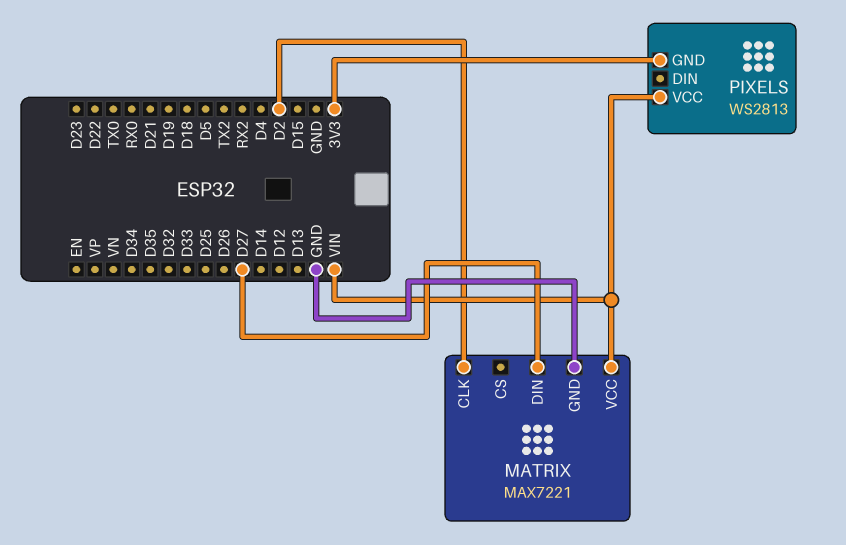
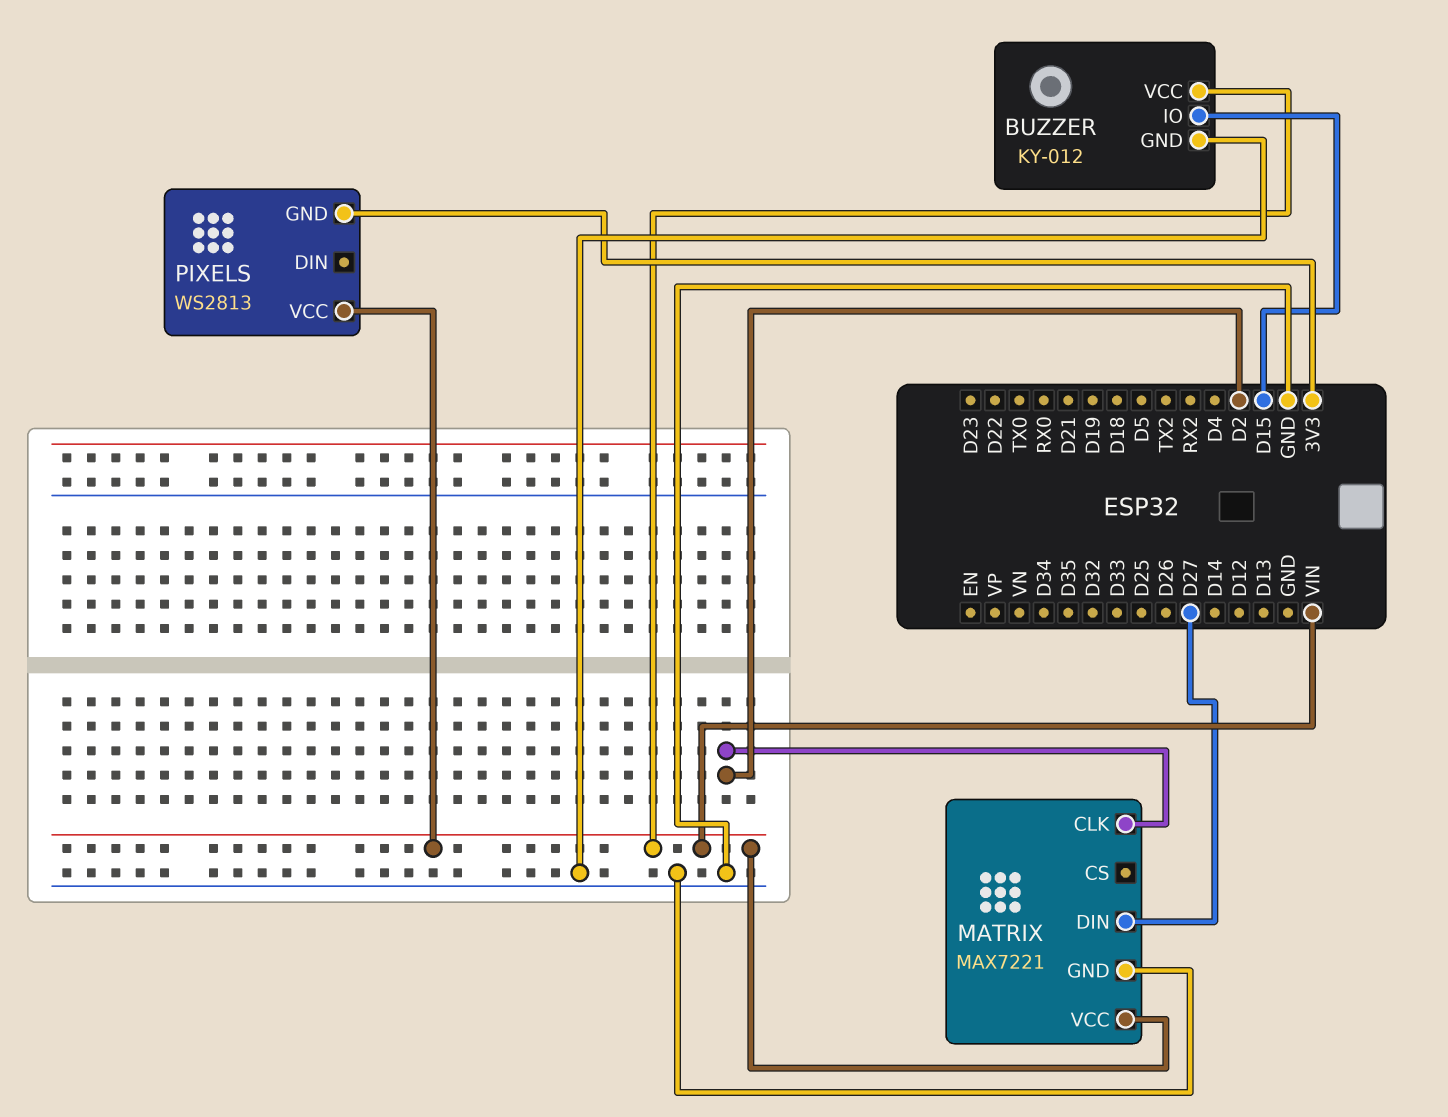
BUZZER: none -> KY-012
BUZZER pin GND: none -> GND
BUZZER pin IO: none -> D15
BUZZER pin VCC: none -> VIN

